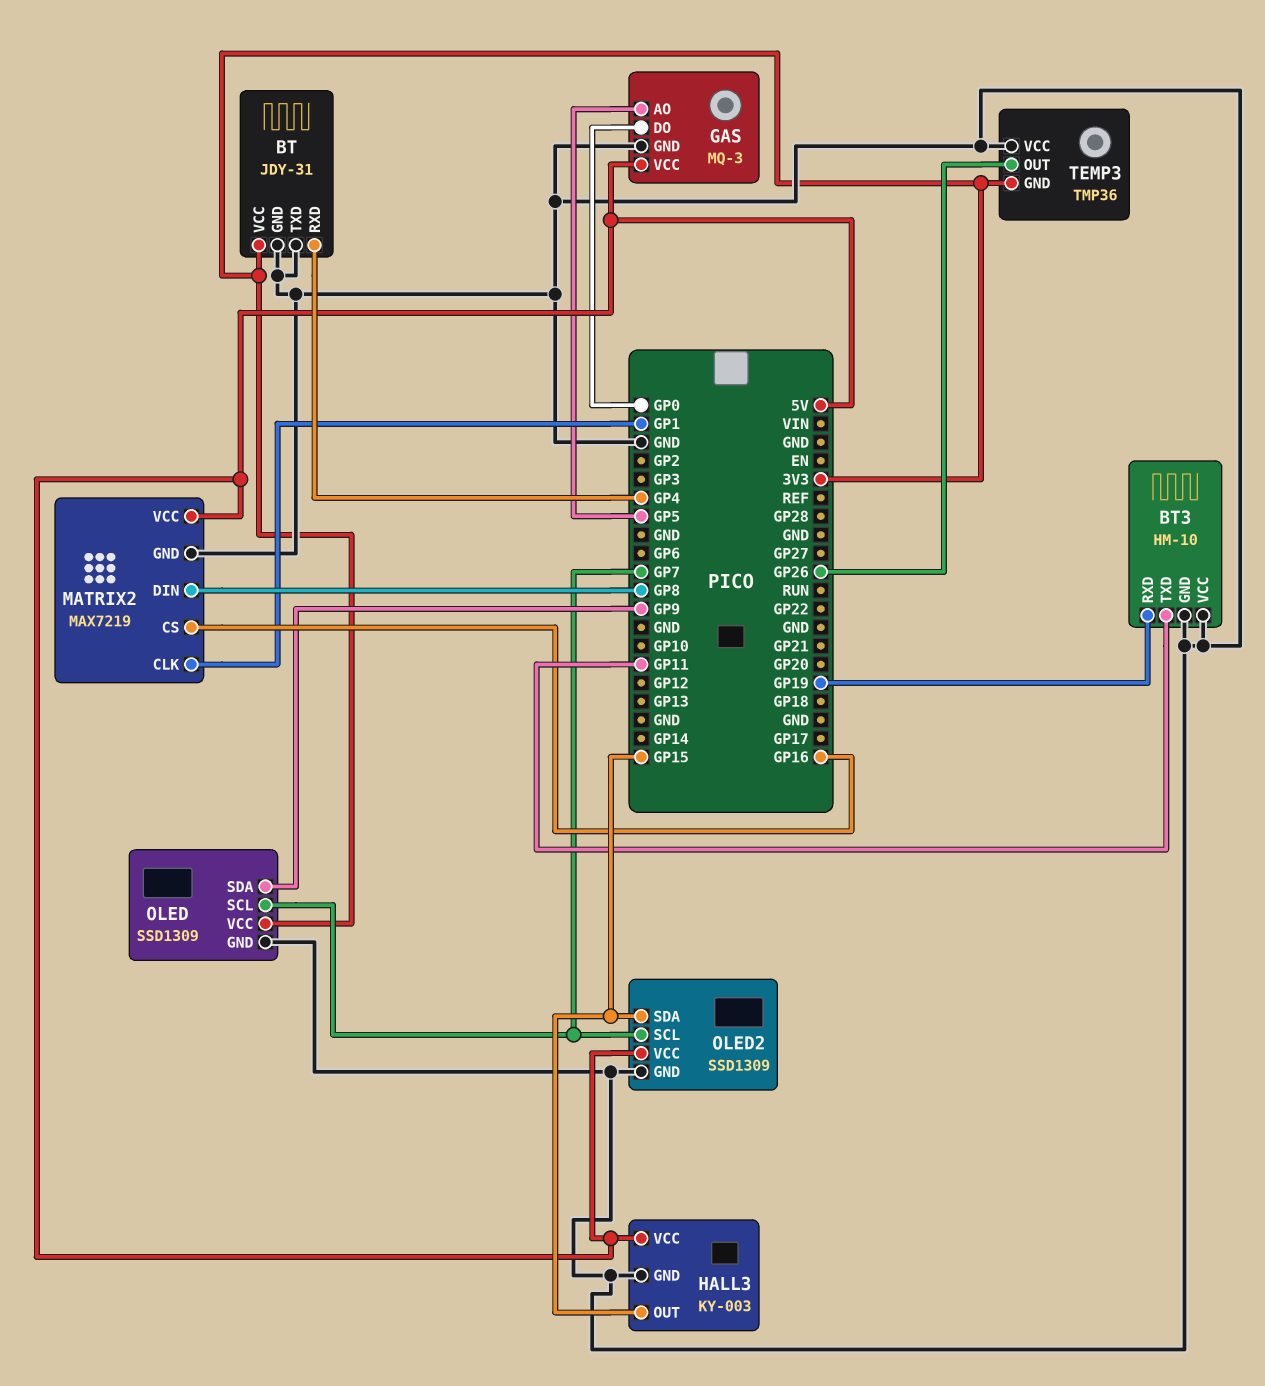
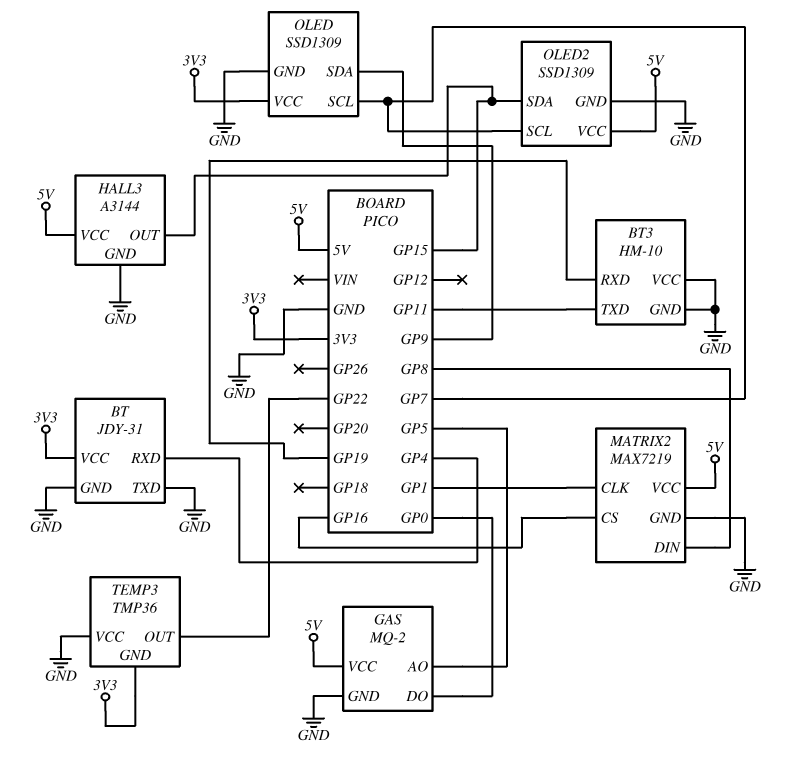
GAS: MQ-3 -> MQ-2
HALL3: KY-003 -> A3144
TEMP3 pin OUT: GP26 -> GP22

